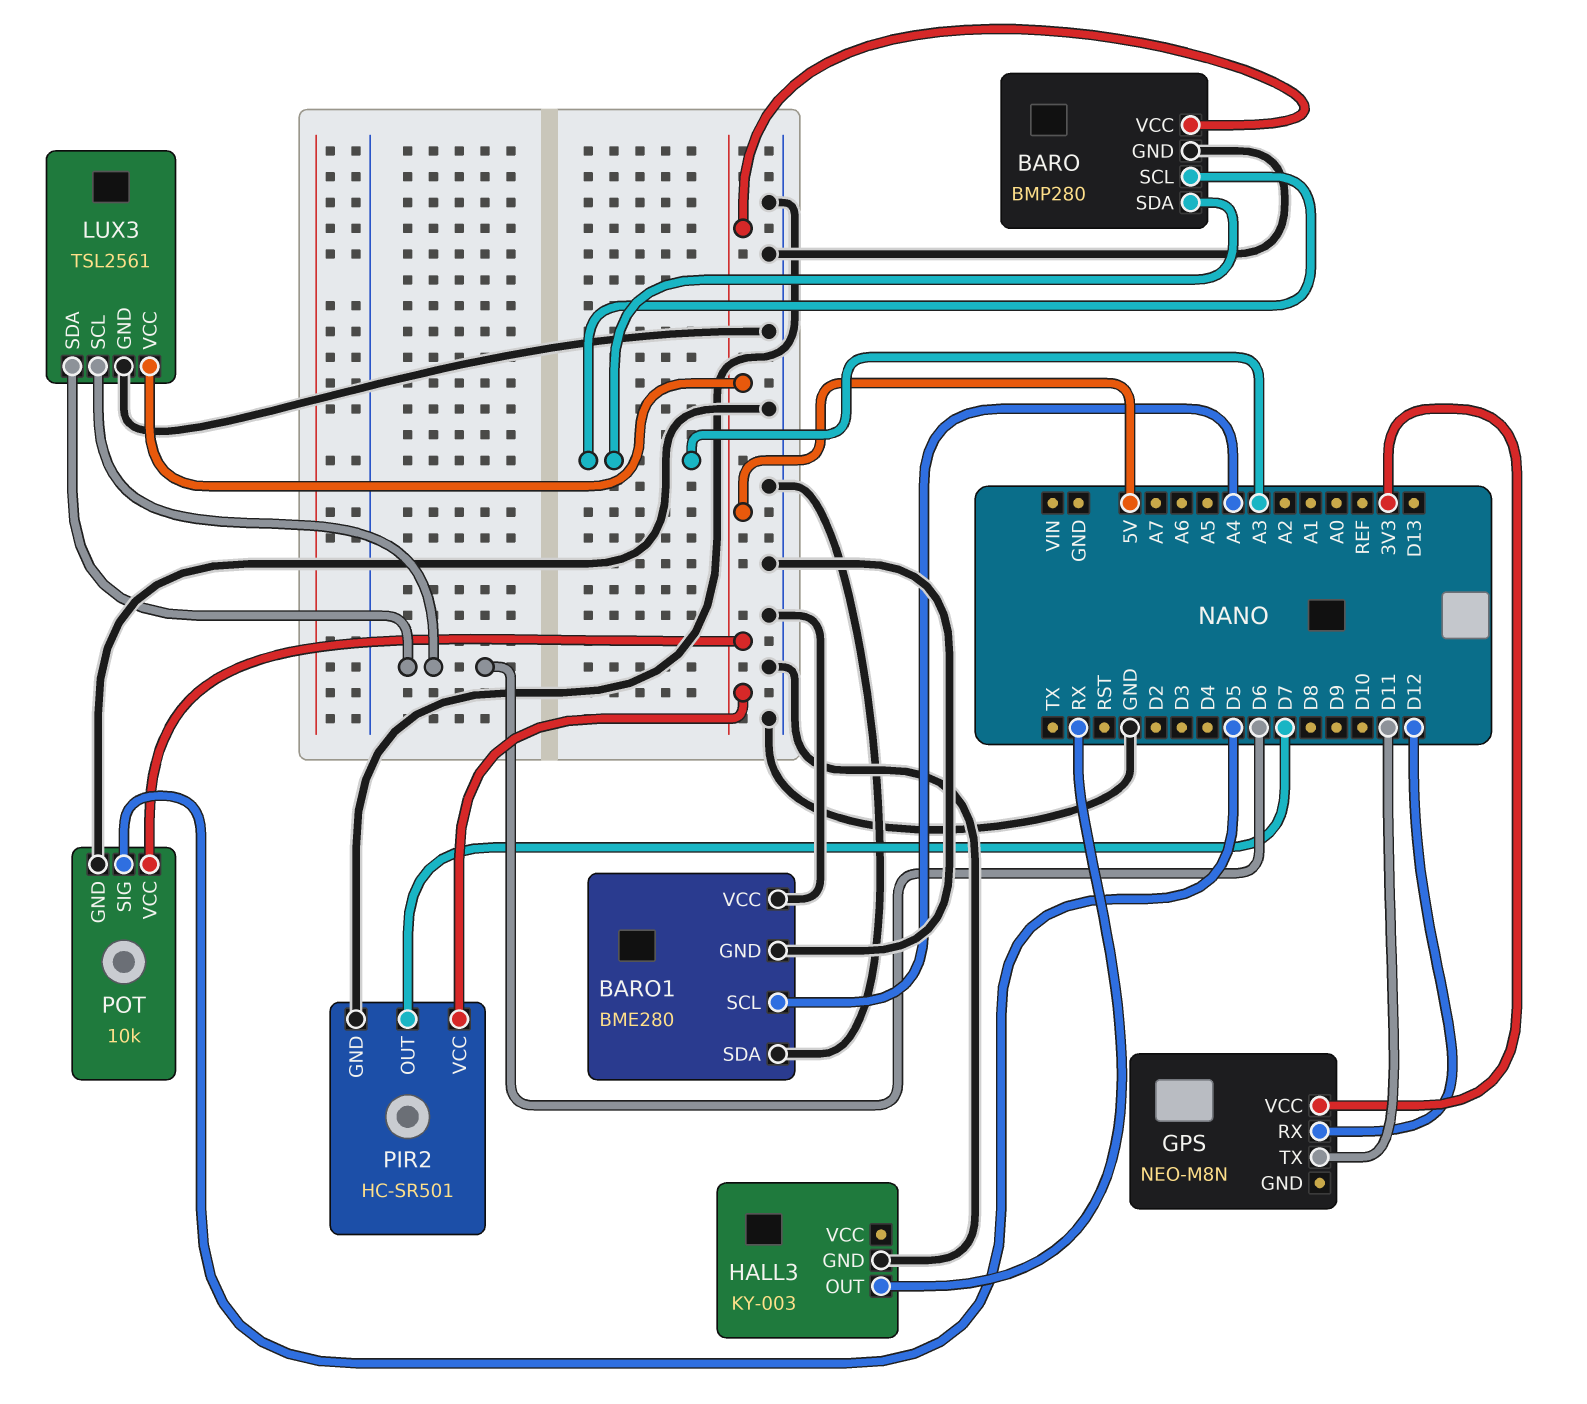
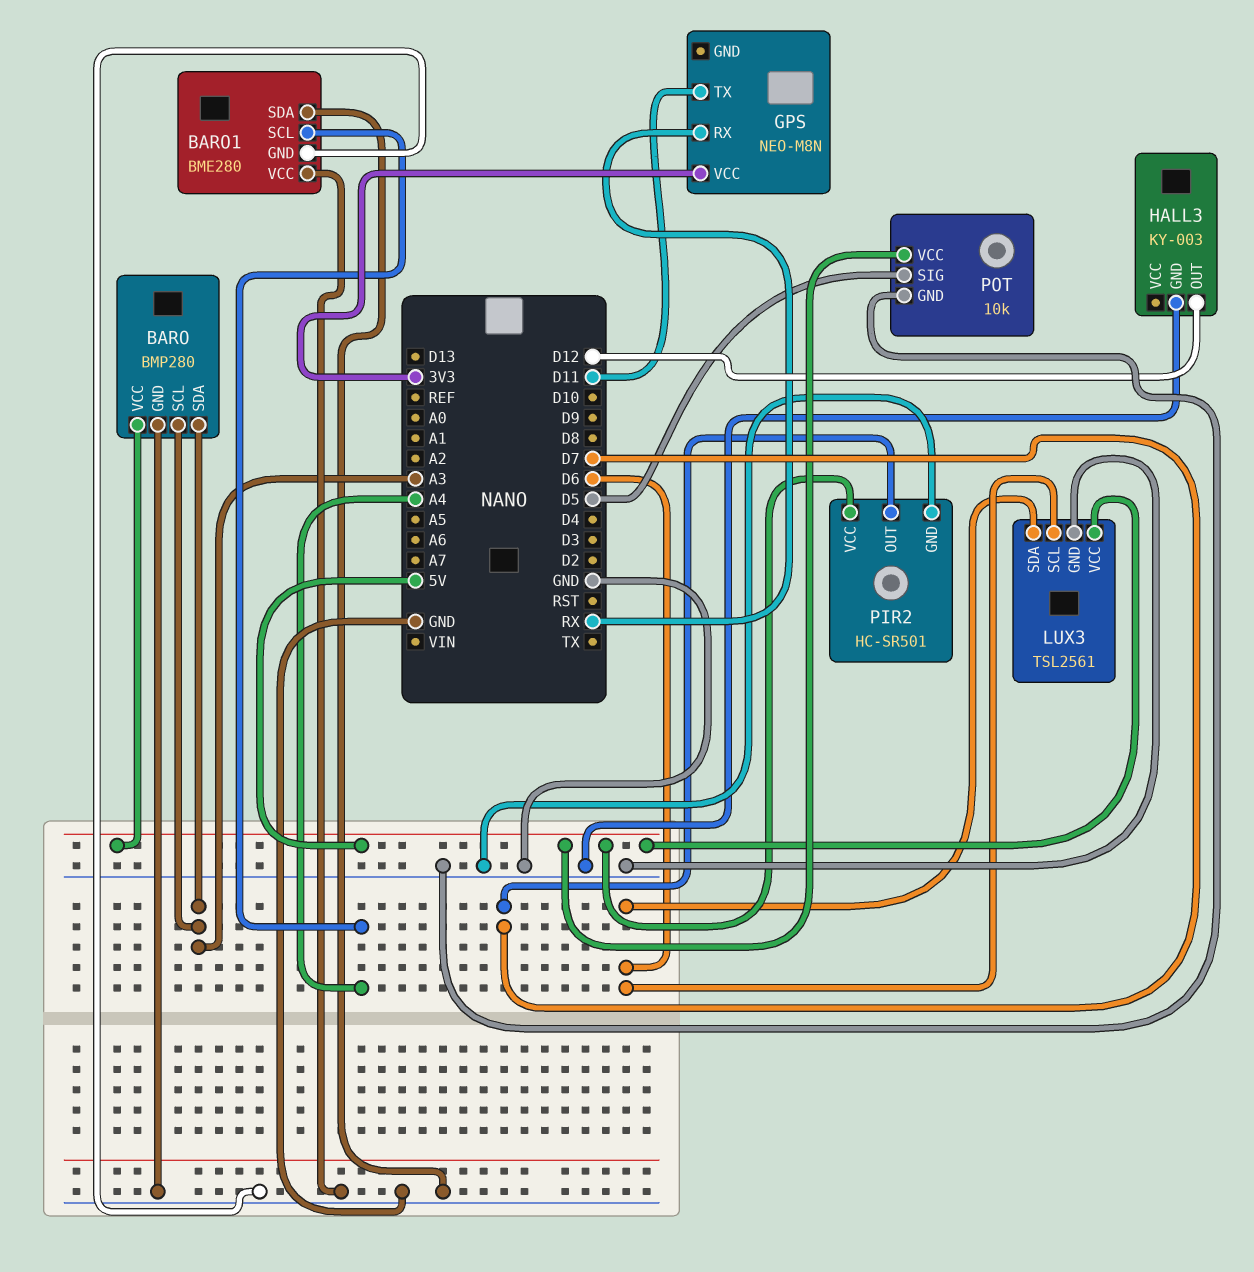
GPS pin RX: D12 -> RX
HALL3 pin OUT: RX -> D12

